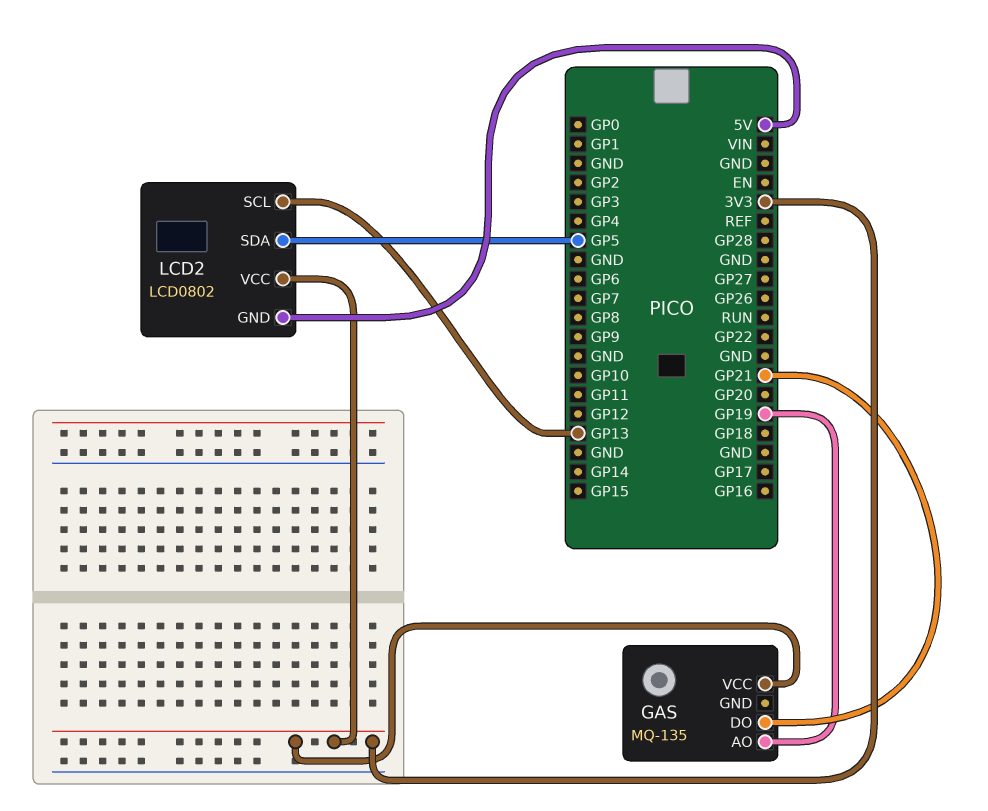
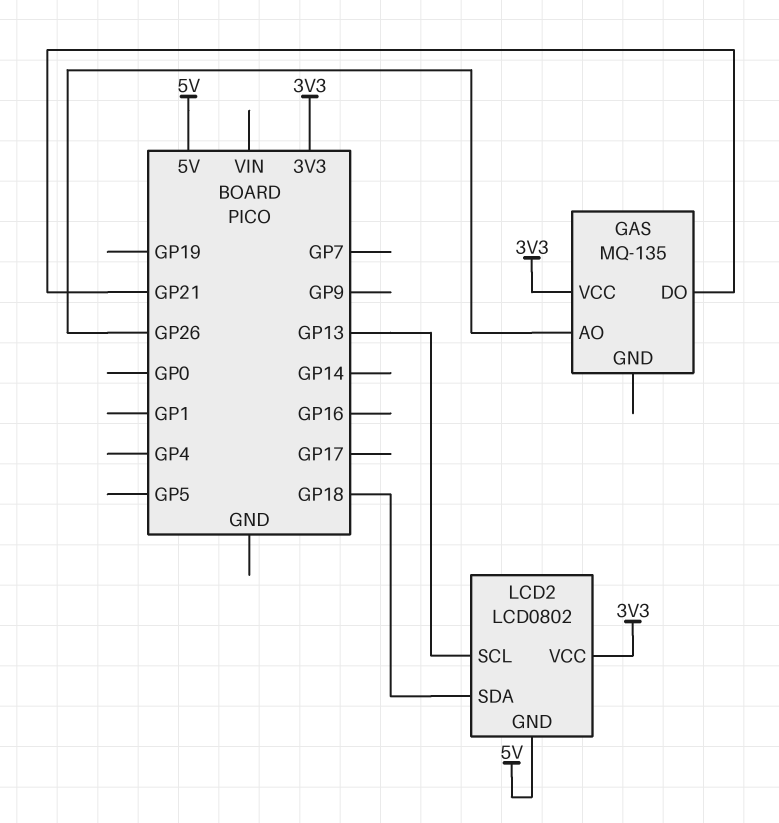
GAS pin AO: GP19 -> GP26
LCD2 pin SDA: GP5 -> GP18

